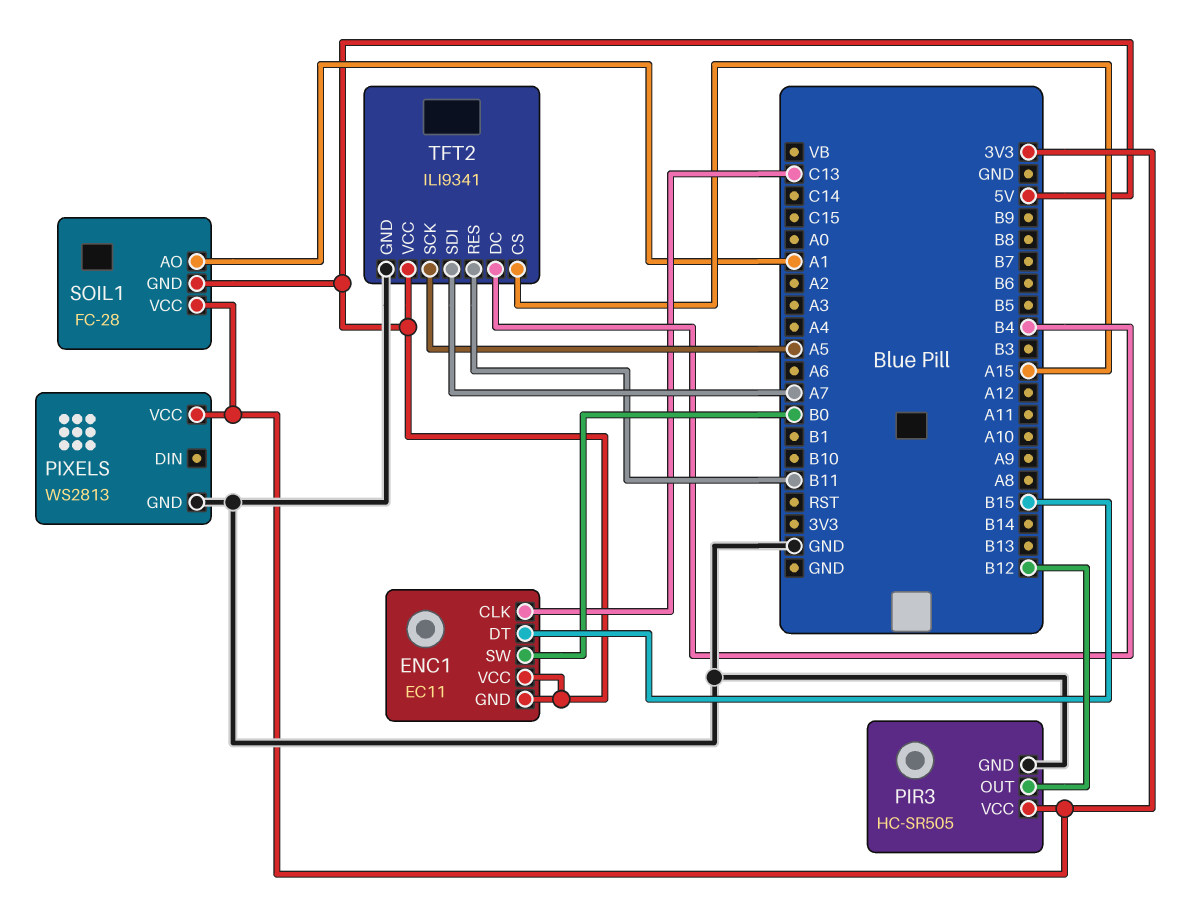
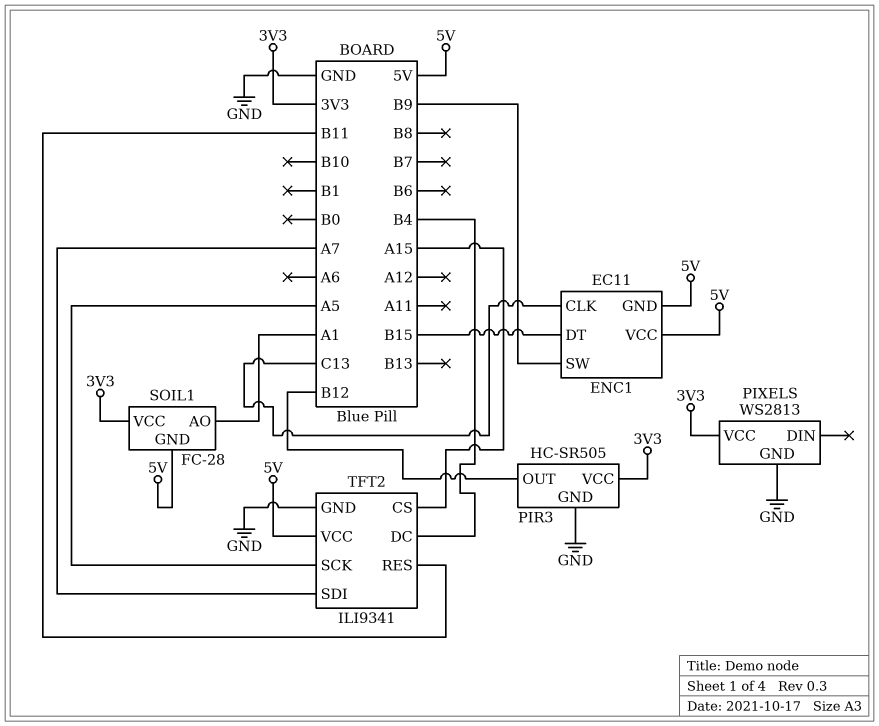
ENC1 pin SW: B0 -> B9

